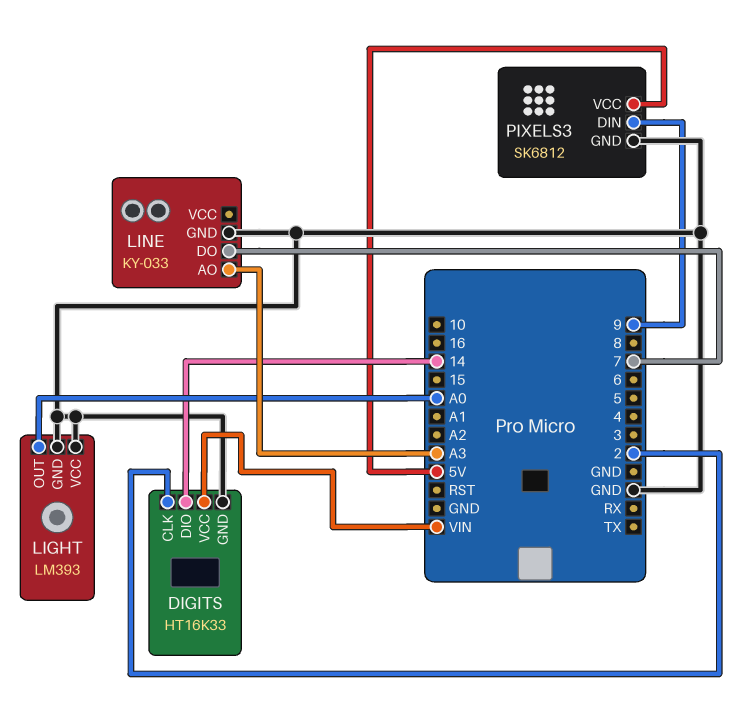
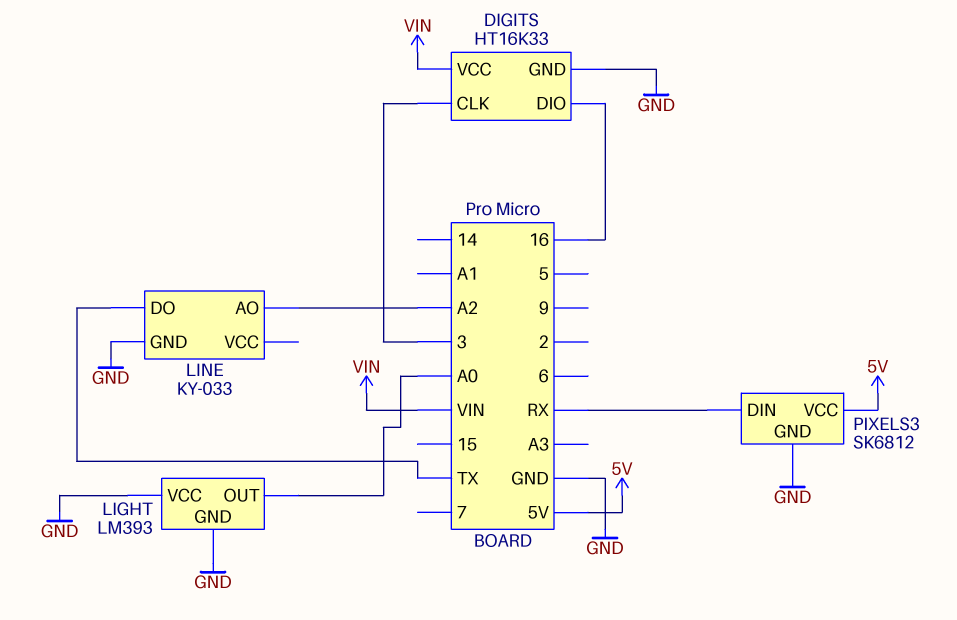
DIGITS pin CLK: 2 -> 3
DIGITS pin DIO: 14 -> 16
LINE pin AO: A3 -> A2
LINE pin DO: 7 -> TX
PIXELS3 pin DIN: 9 -> RX

